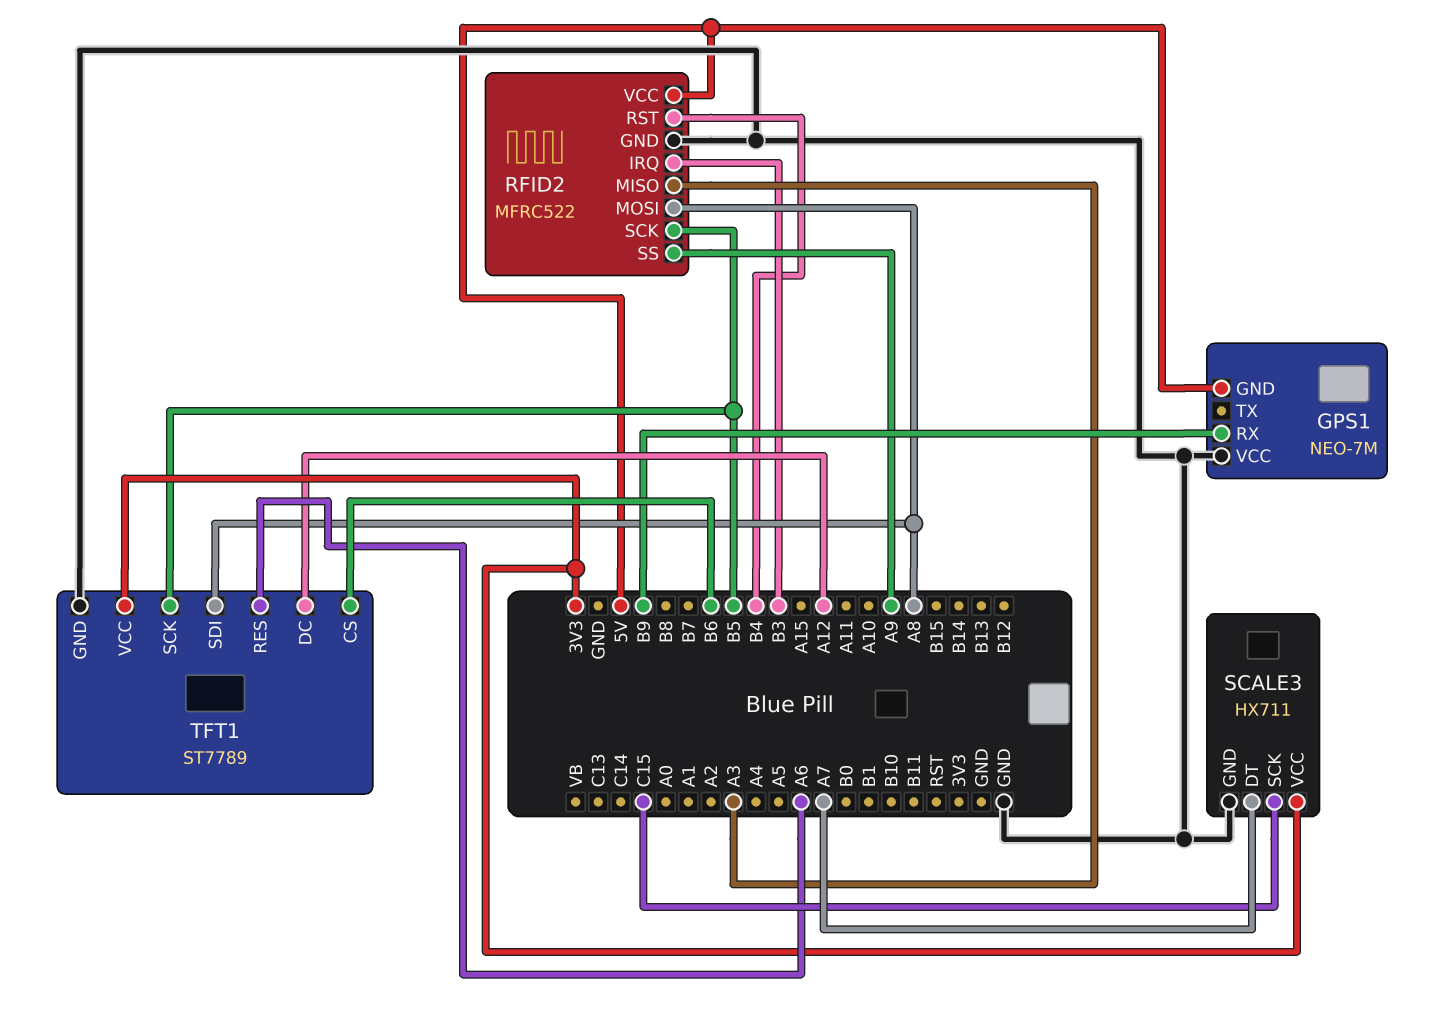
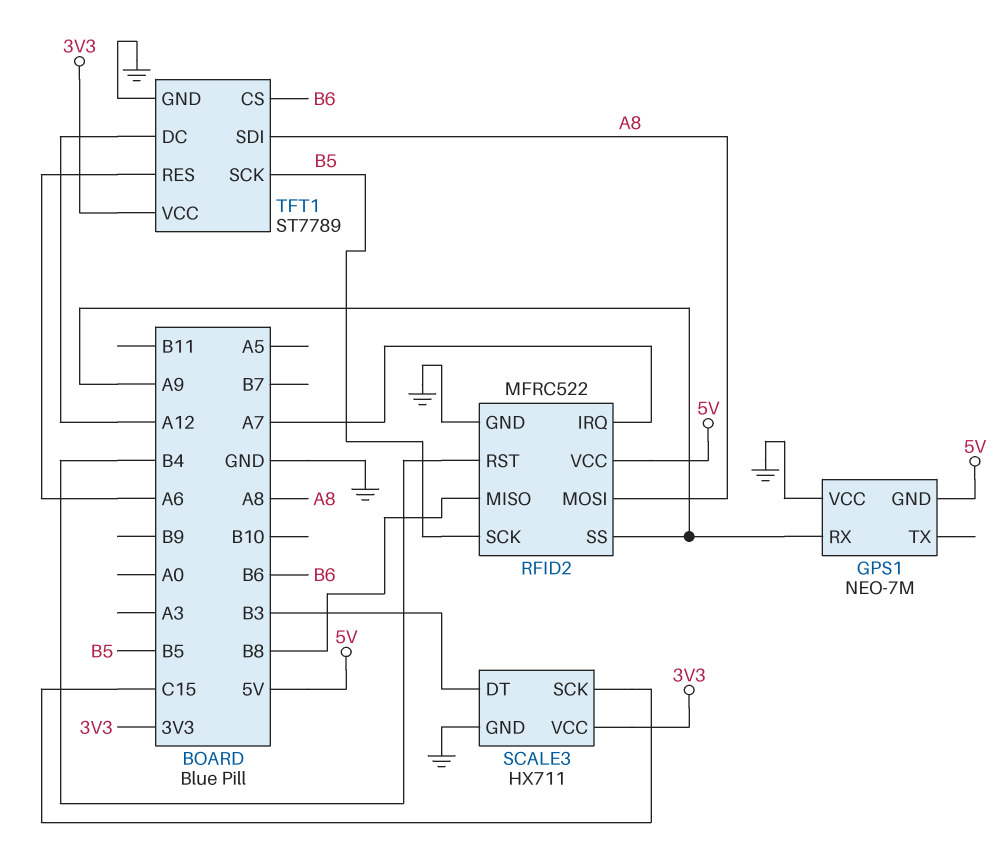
GPS1 pin RX: B9 -> A9
RFID2 pin IRQ: B3 -> A7
RFID2 pin MISO: A3 -> B8
SCALE3 pin DT: A7 -> B3

